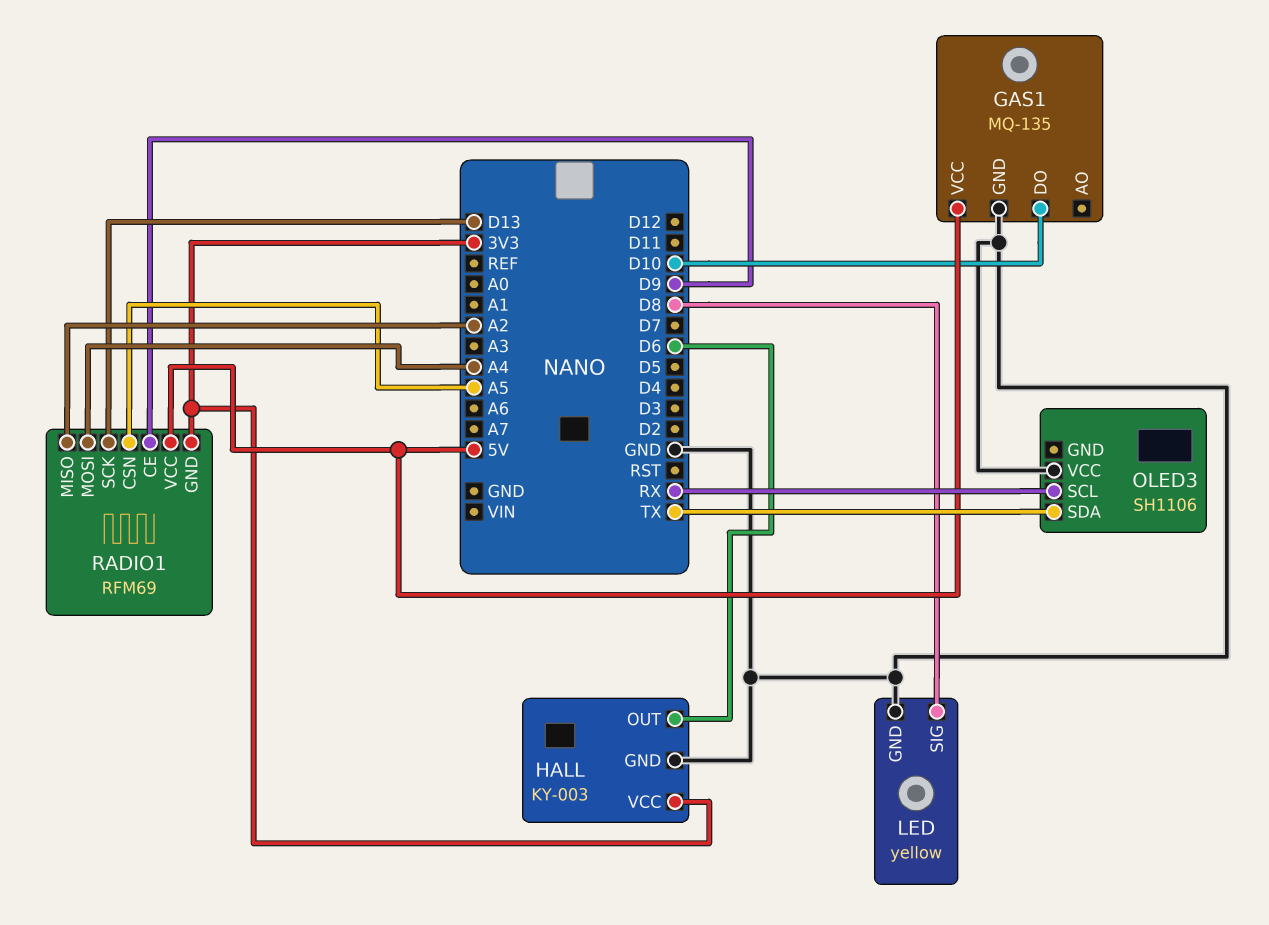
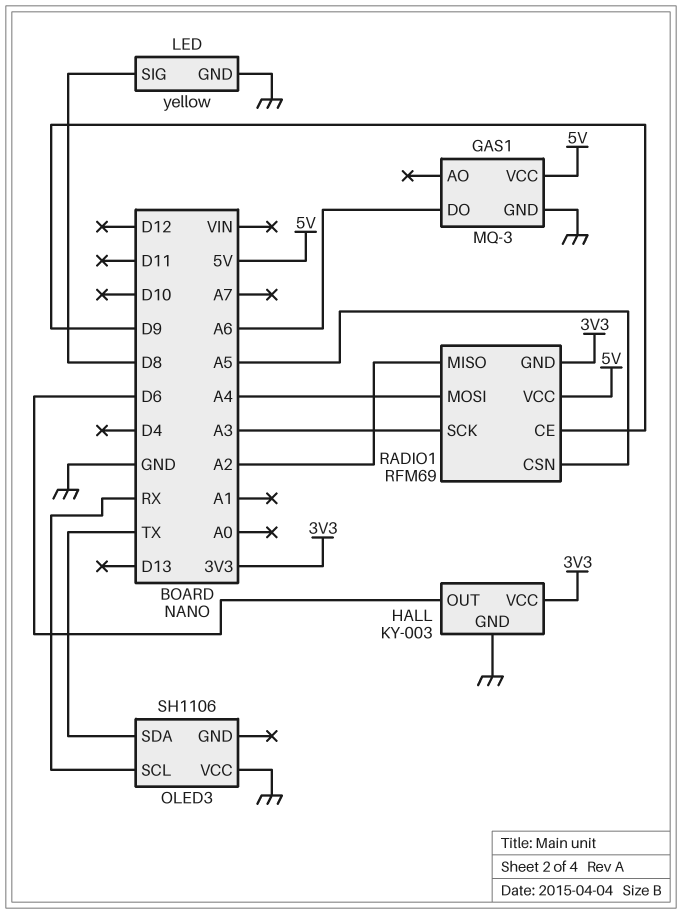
GAS1: MQ-135 -> MQ-3
GAS1 pin DO: D10 -> A6
RADIO1 pin SCK: D13 -> A3

